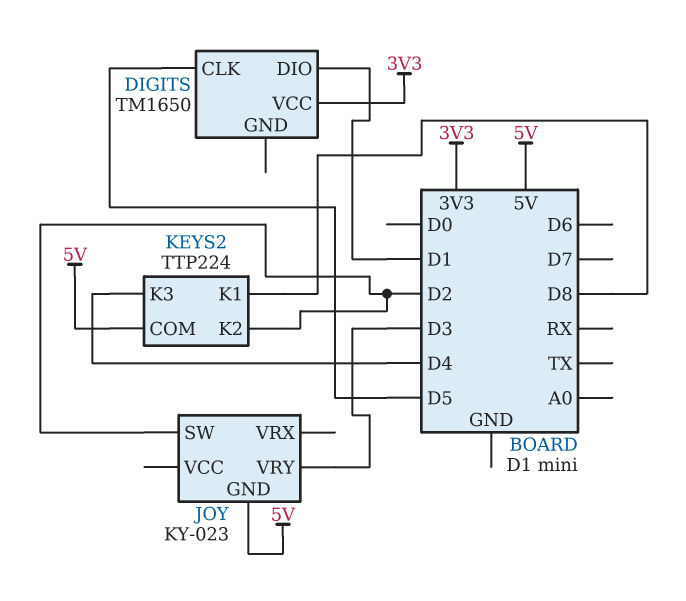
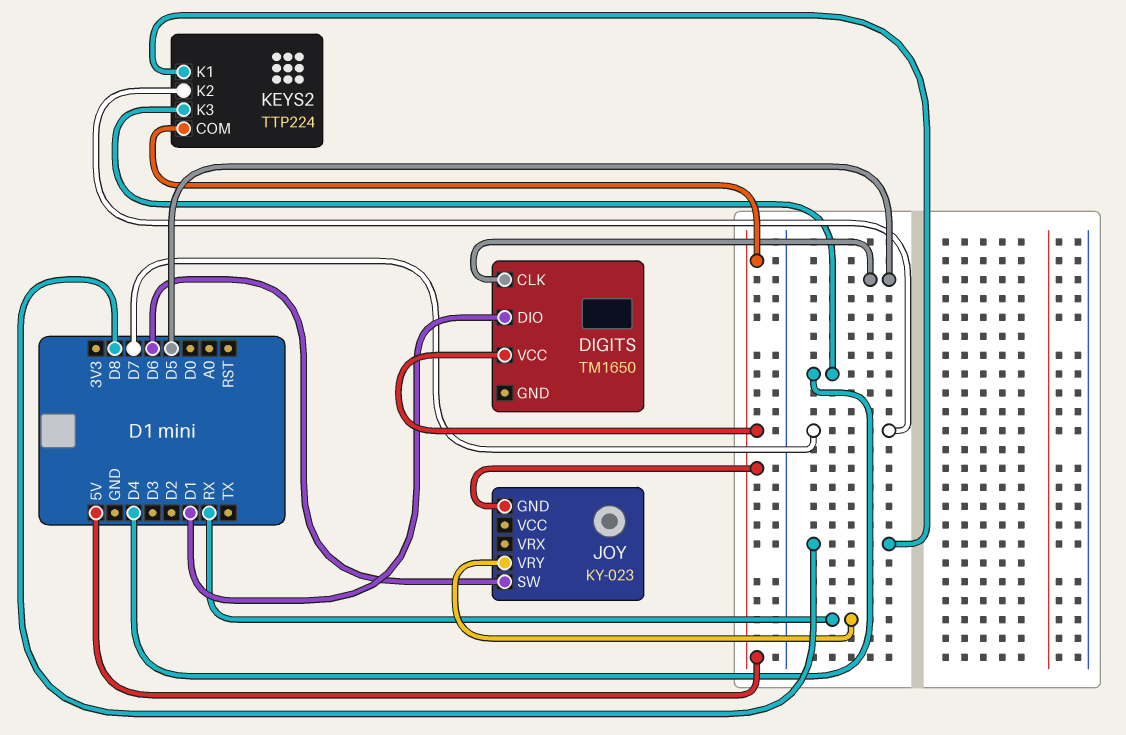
DIGITS pin VCC: 3V3 -> 5V
JOY pin SW: D2 -> D6
JOY pin VRY: D3 -> RX
KEYS2 pin K2: D2 -> D7

